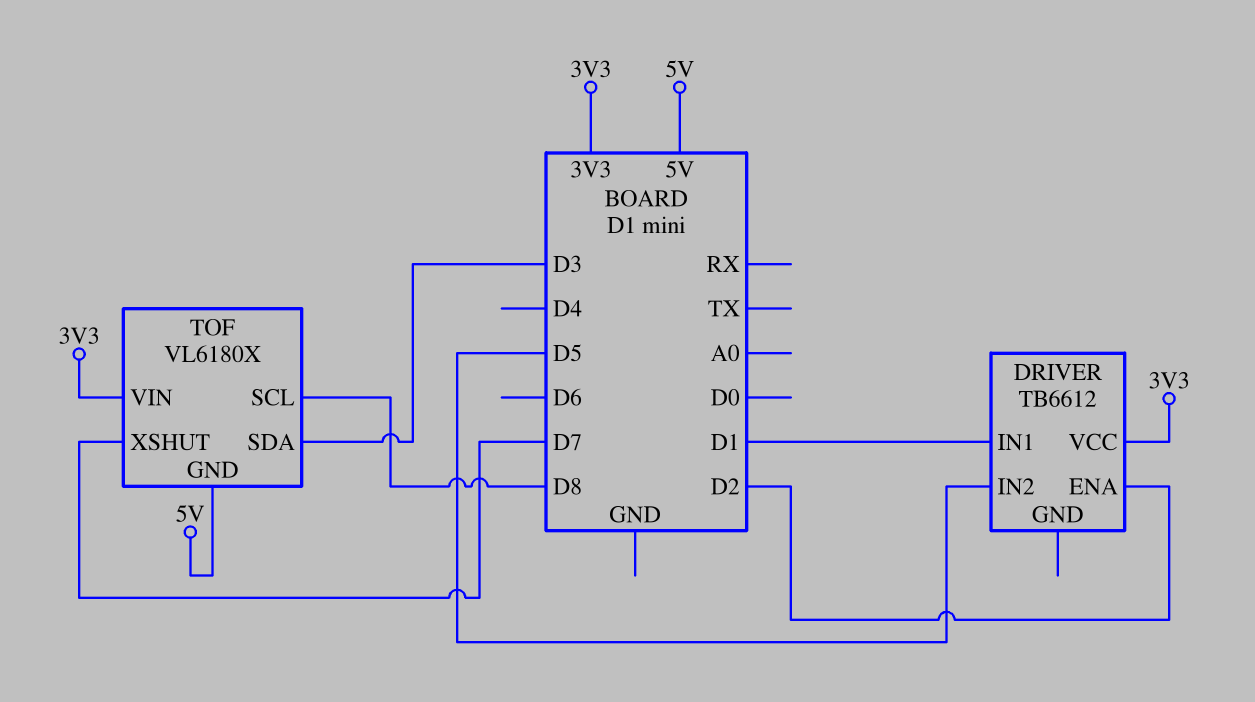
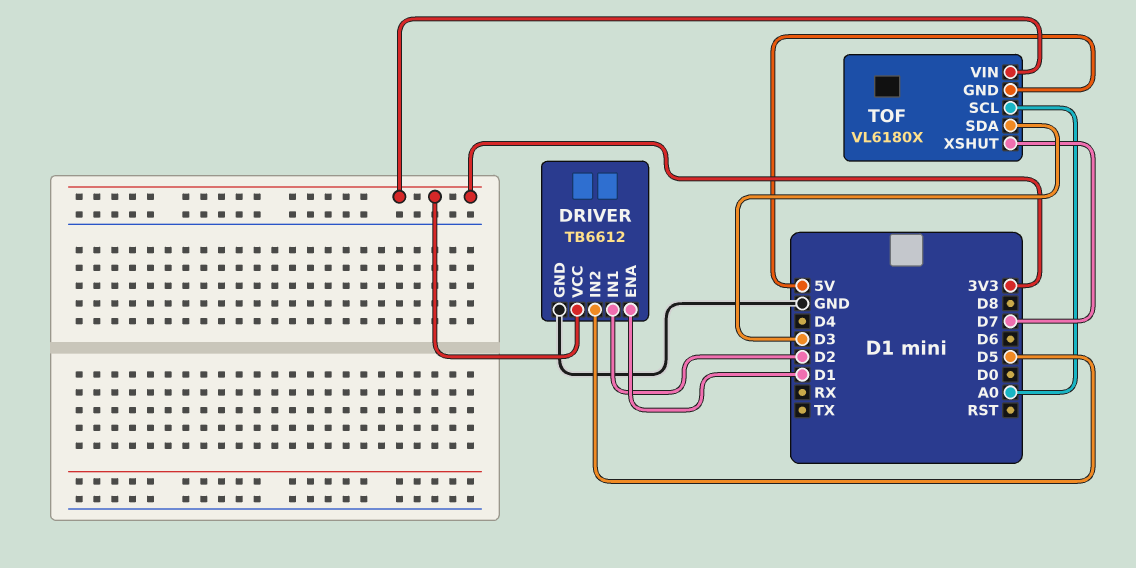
DRIVER pin ENA: D2 -> D1
DRIVER pin GND: none -> GND
DRIVER pin IN1: D1 -> D2
TOF pin SCL: D8 -> A0

